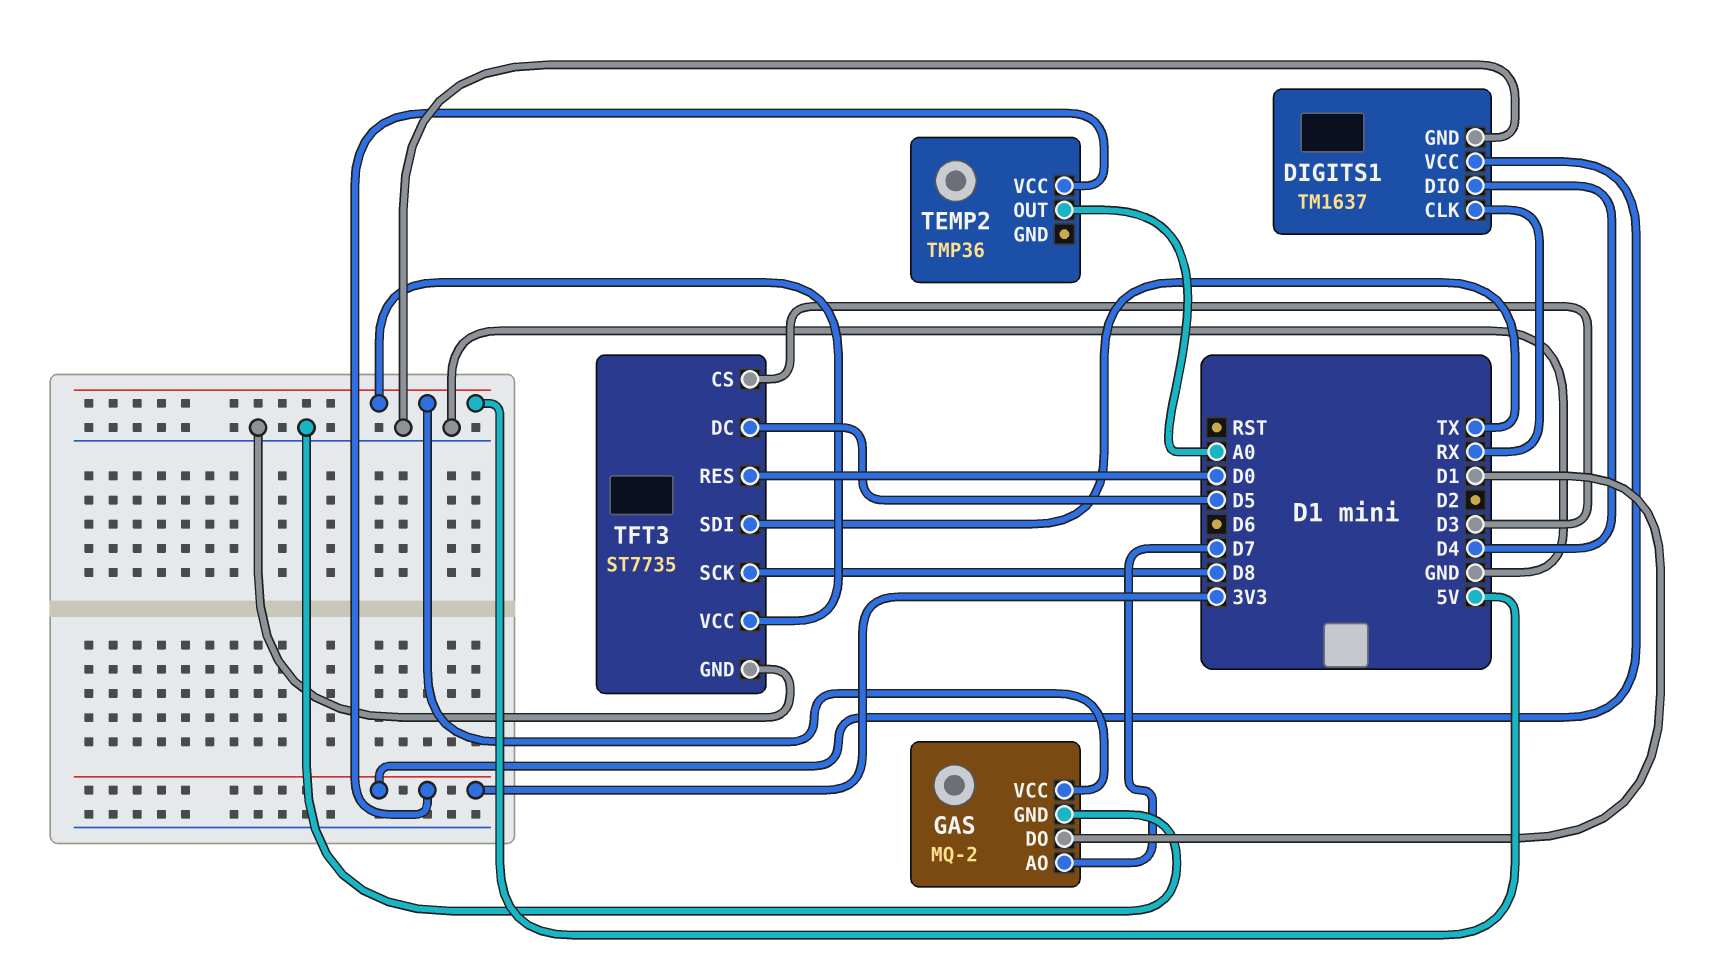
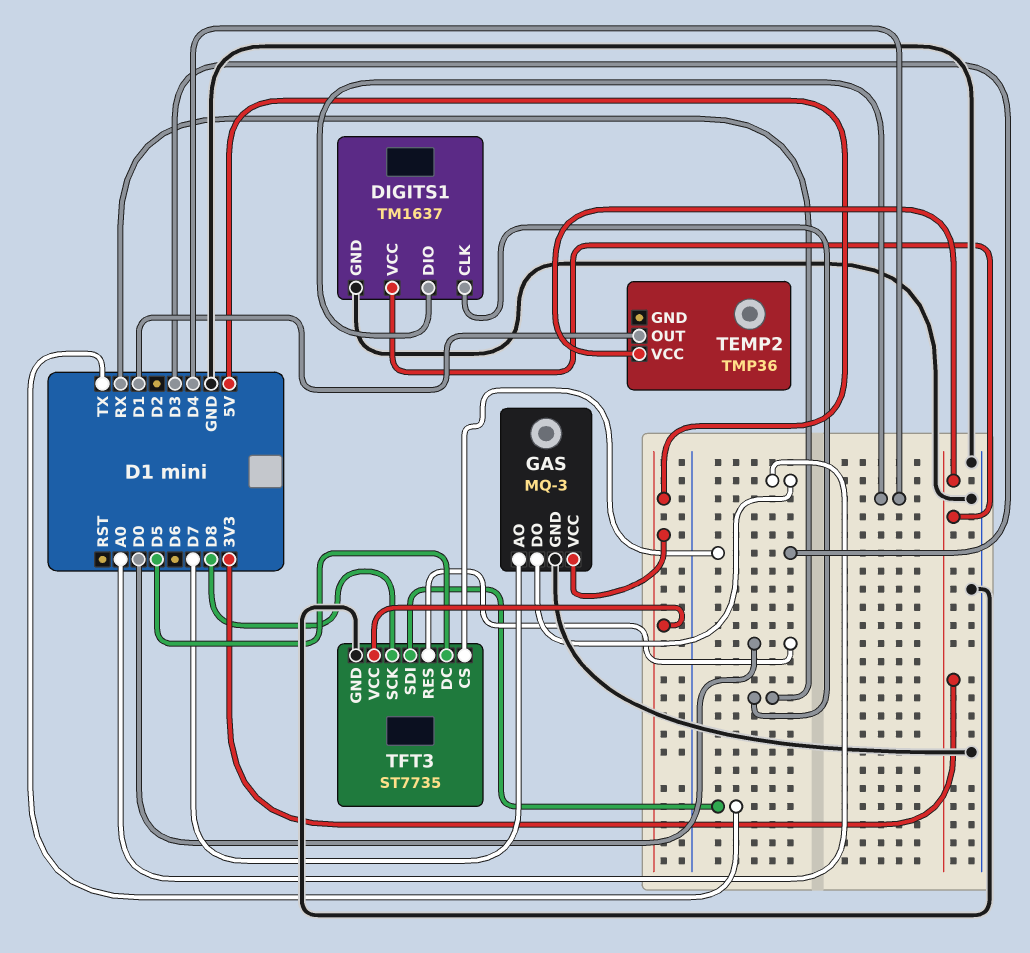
GAS: MQ-2 -> MQ-3
GAS pin DO: D1 -> A0
TEMP2 pin OUT: A0 -> D1

